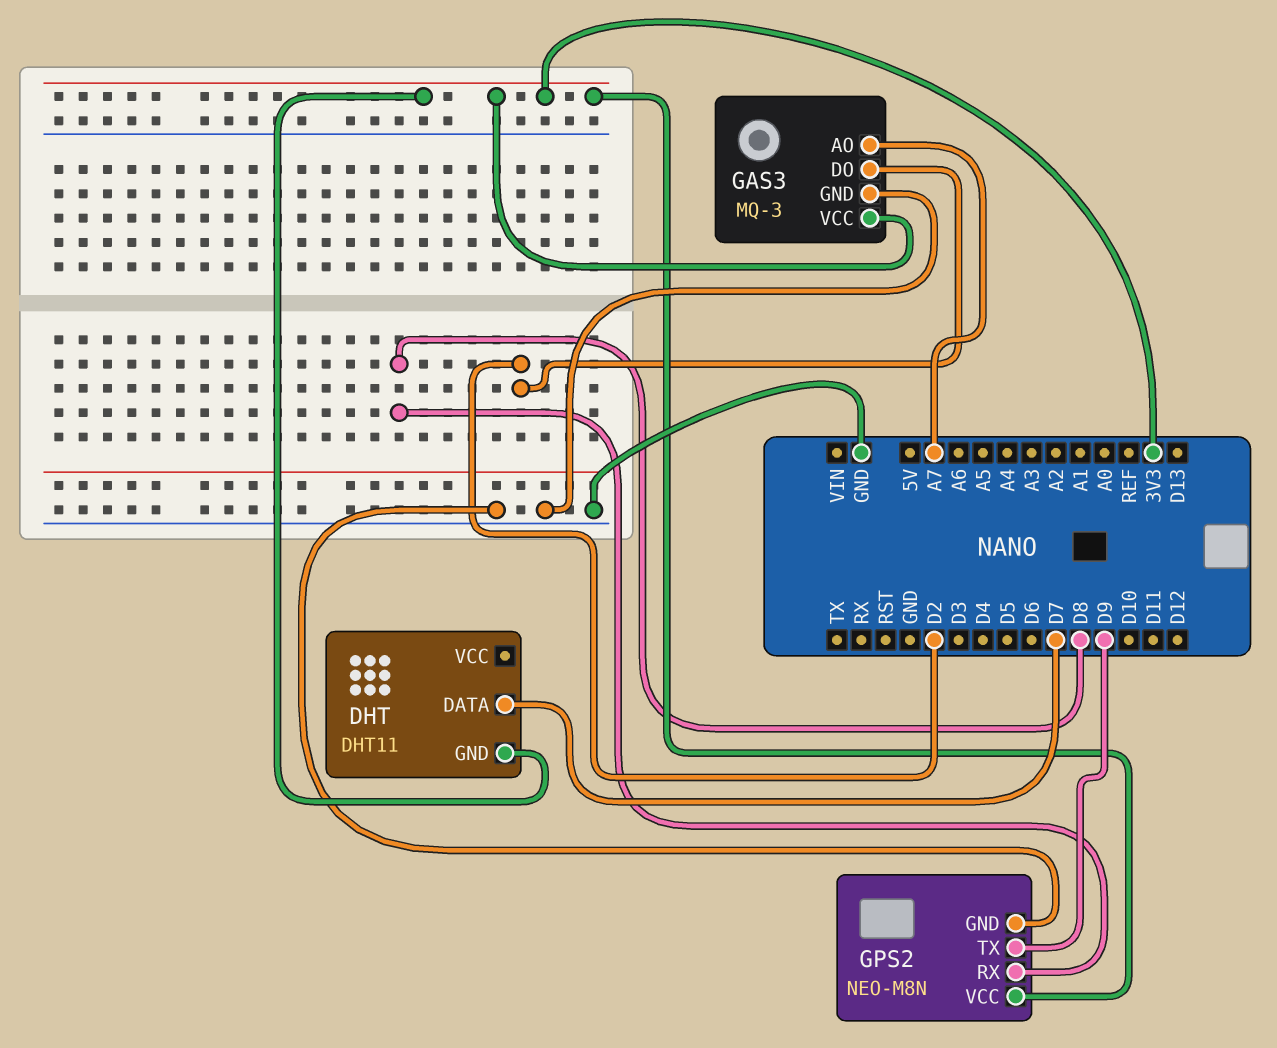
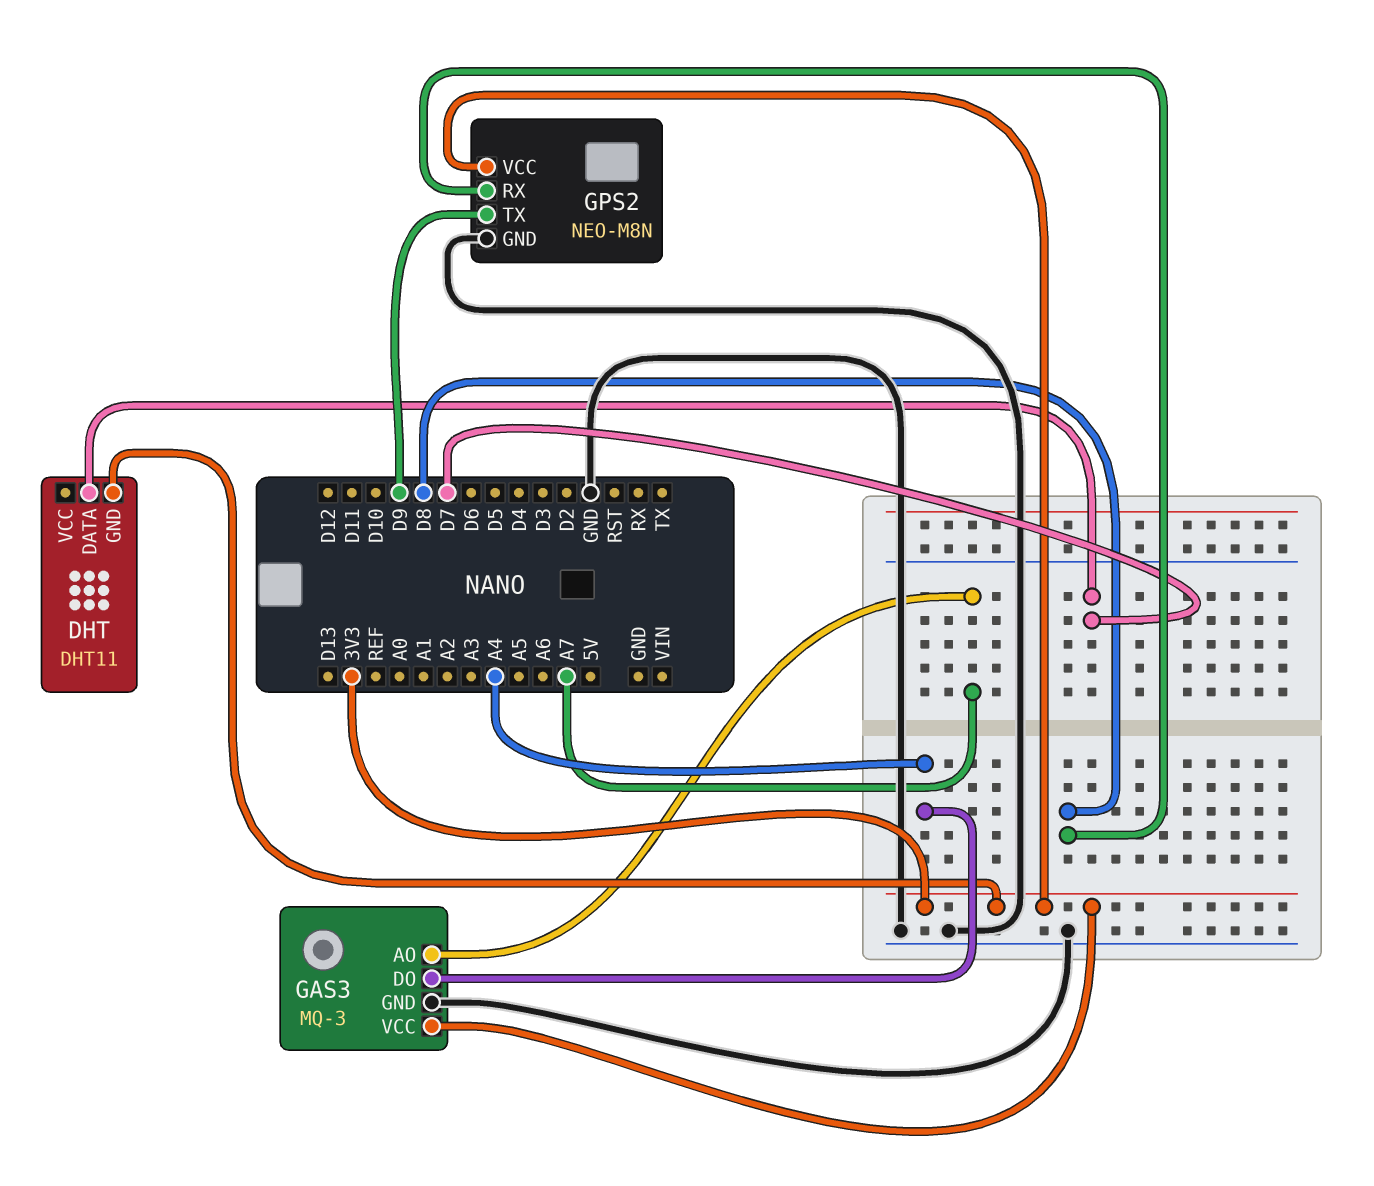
GAS3 pin DO: D2 -> A4

